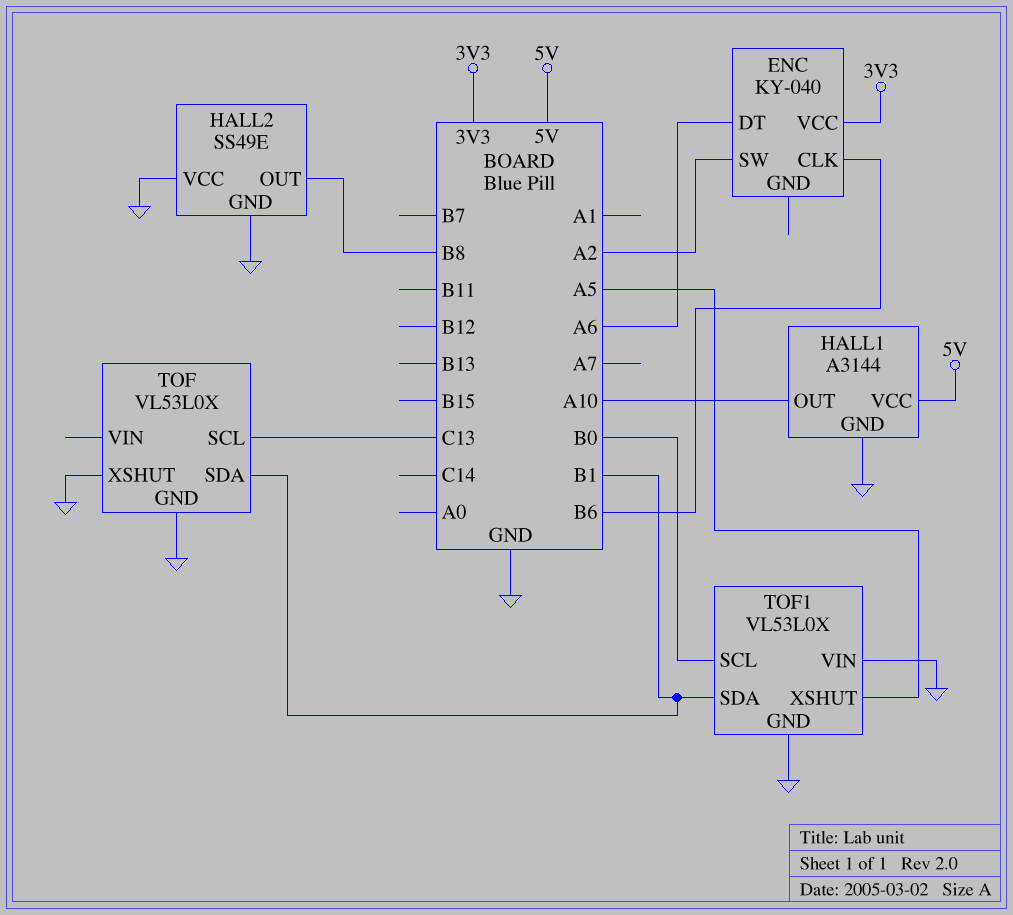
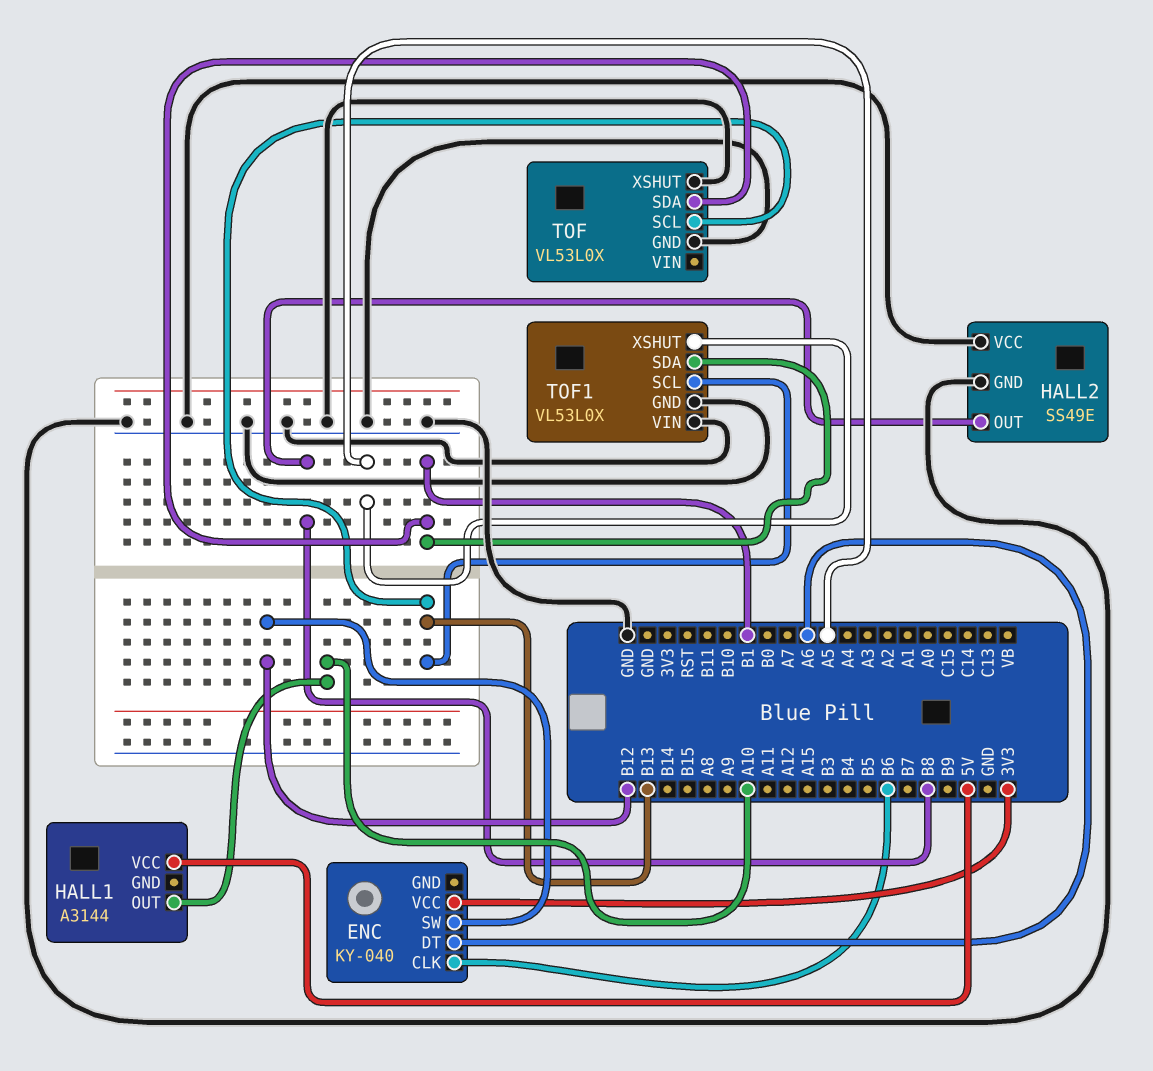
ENC pin SW: A2 -> B12
HALL1 pin GND: GND -> none
TOF pin SCL: C13 -> B13
TOF1 pin SCL: B0 -> B13

